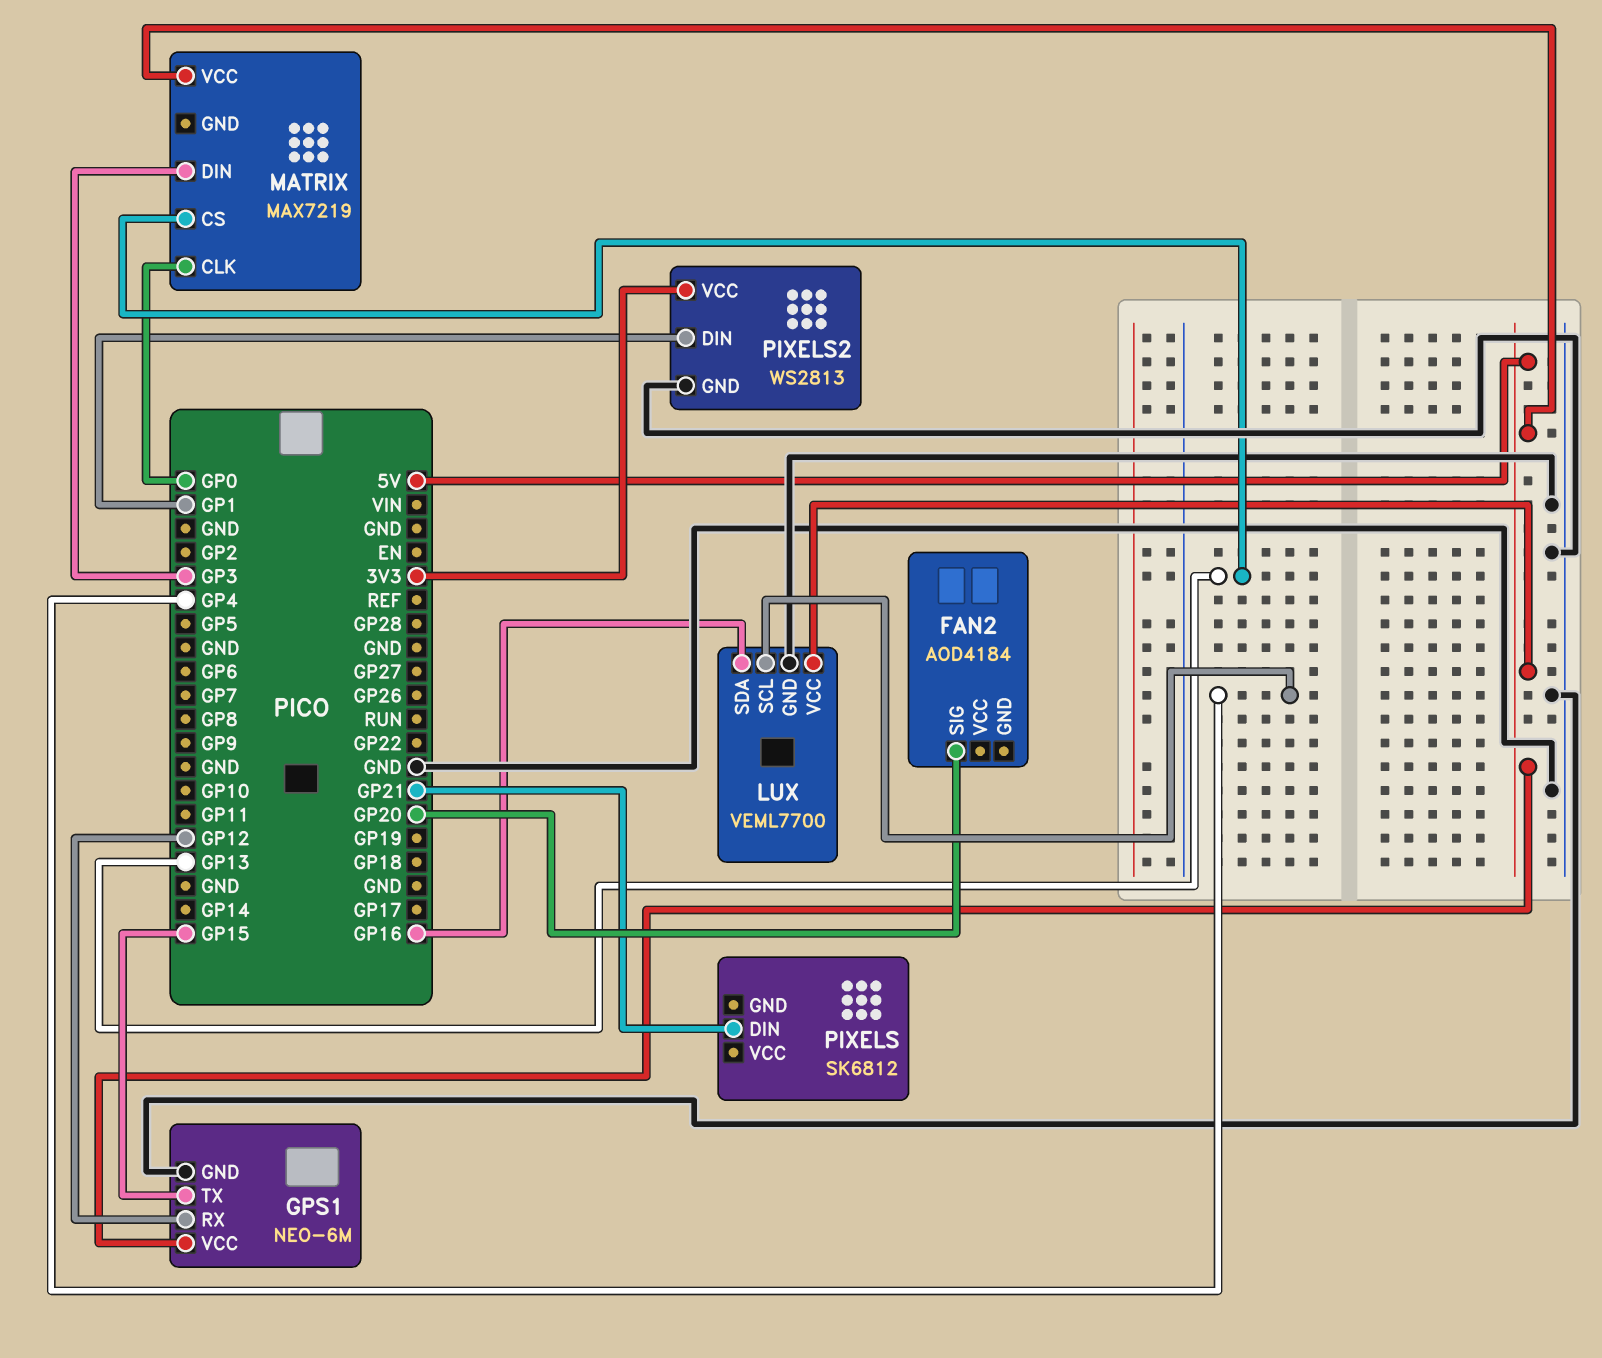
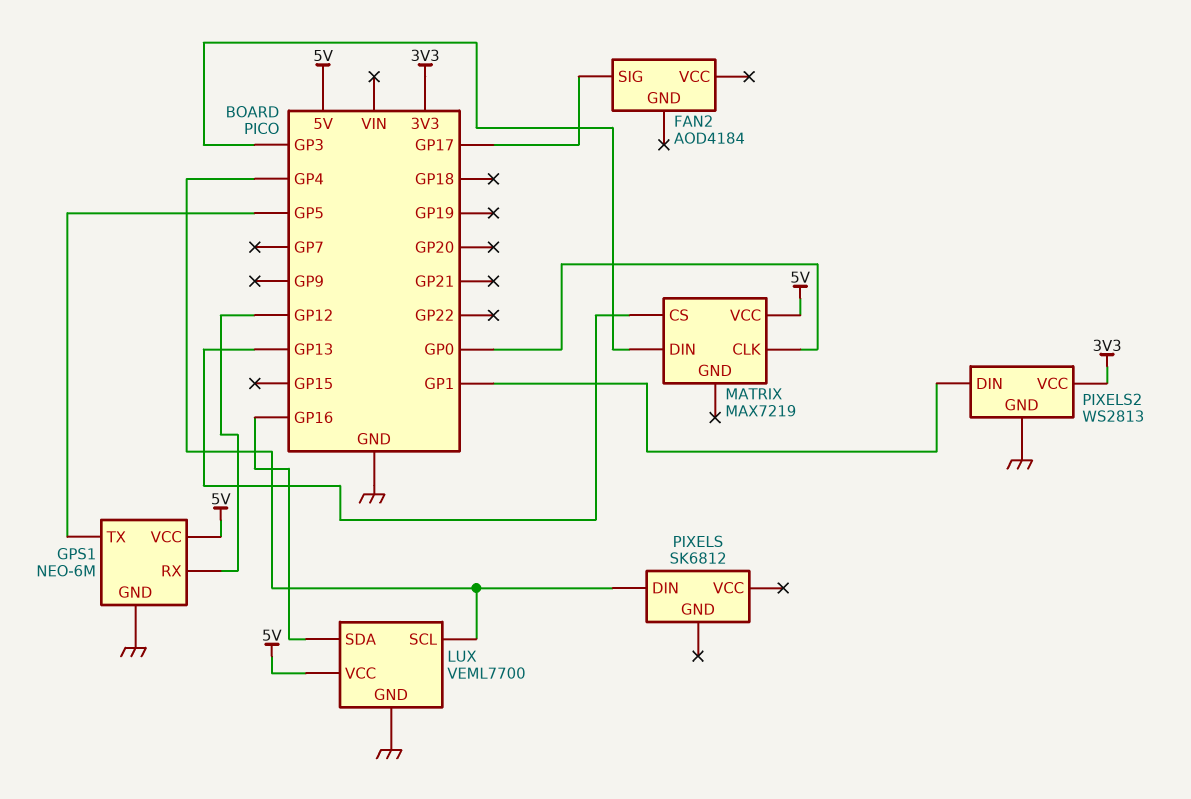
FAN2 pin SIG: GP20 -> GP17
GPS1 pin TX: GP15 -> GP5
PIXELS pin DIN: GP21 -> GP4

